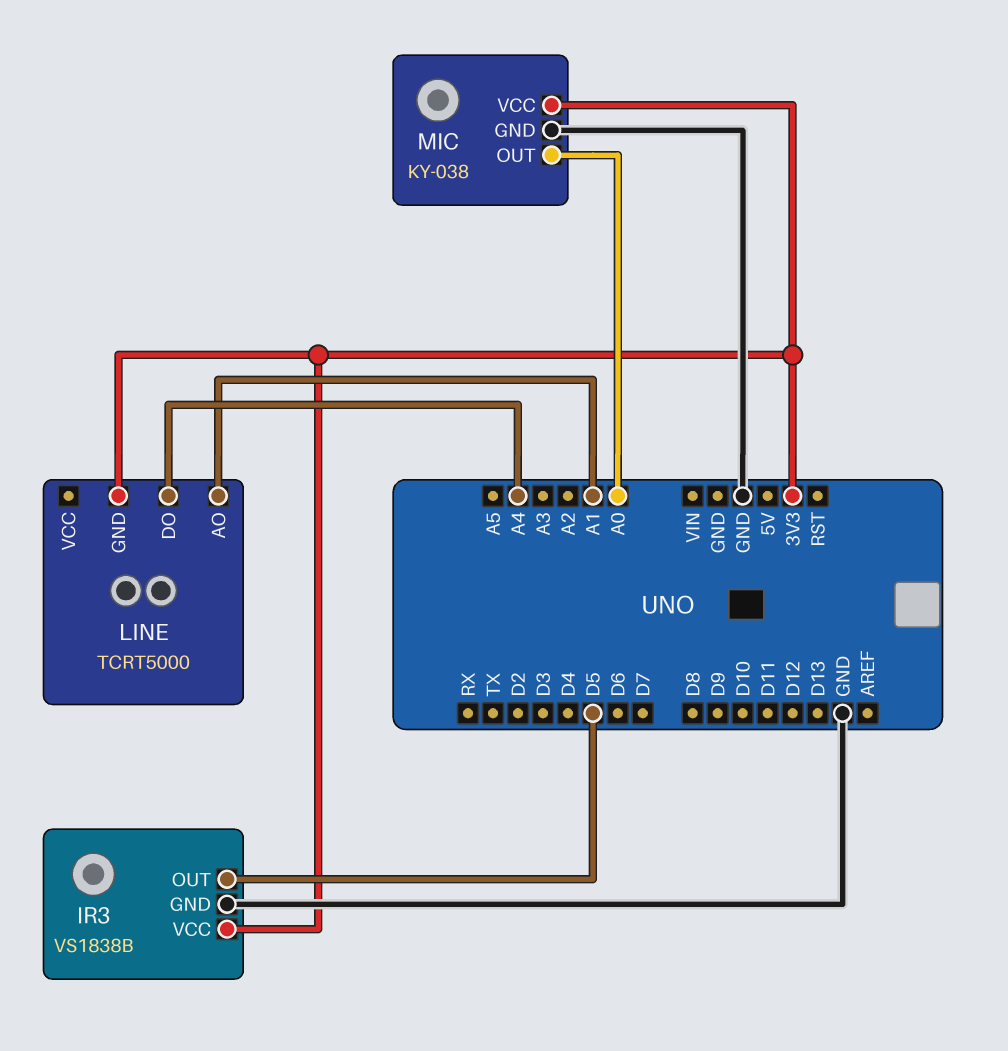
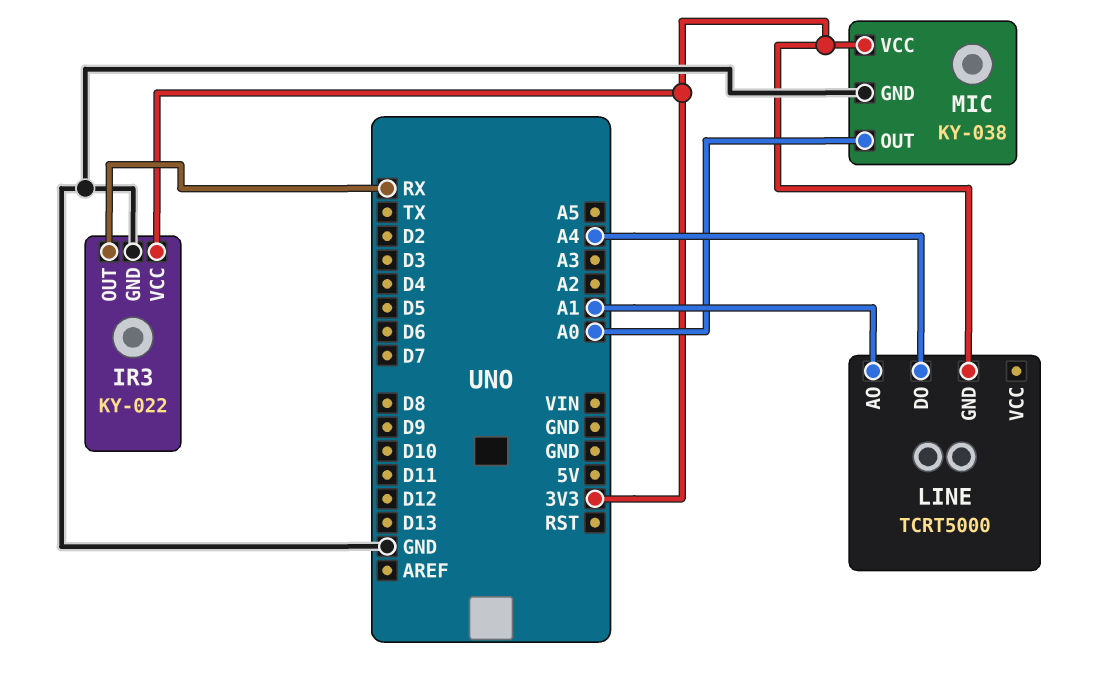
IR3: VS1838B -> KY-022
IR3 pin OUT: D5 -> RX

